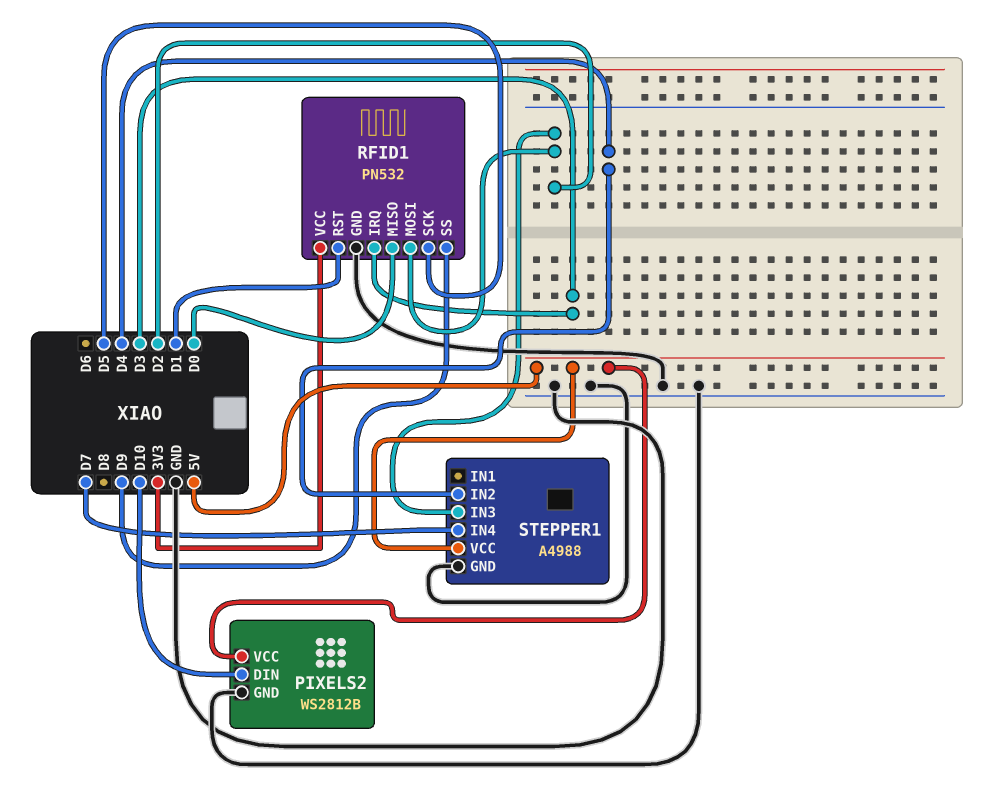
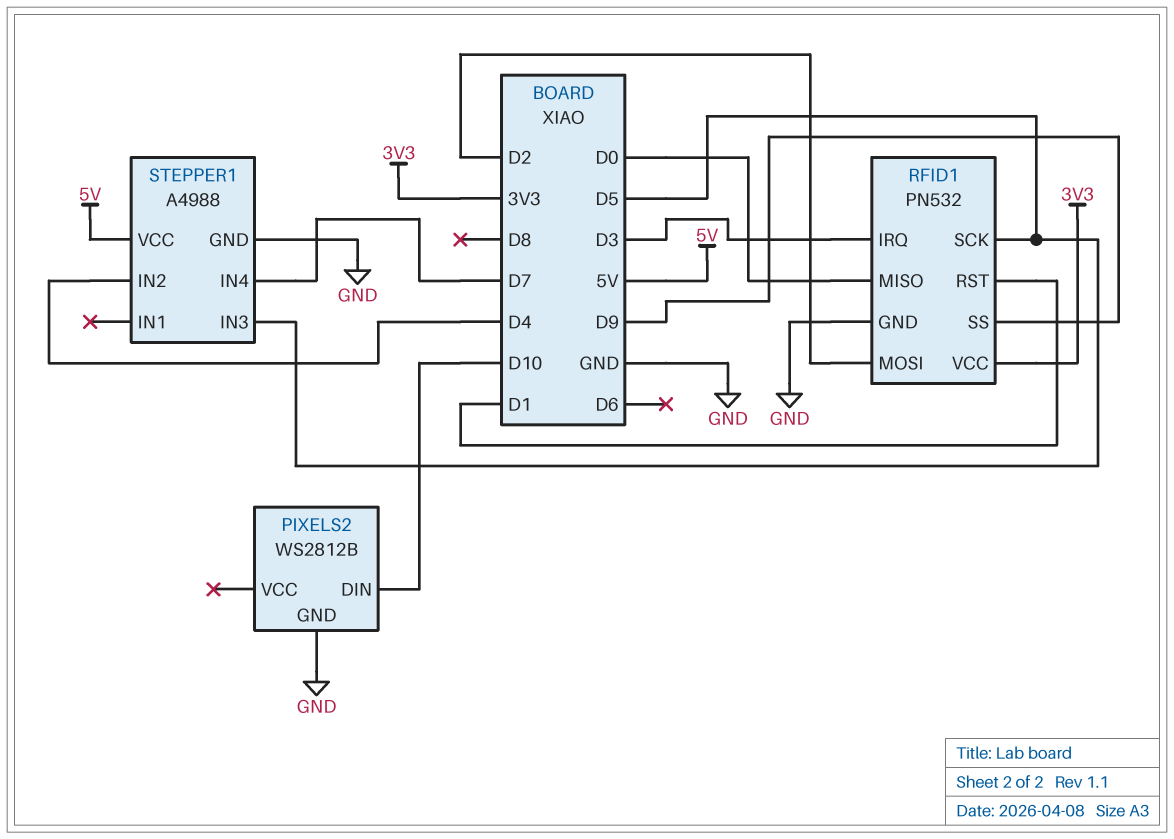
PIXELS2 pin VCC: 5V -> none
STEPPER1 pin IN3: D2 -> D5

